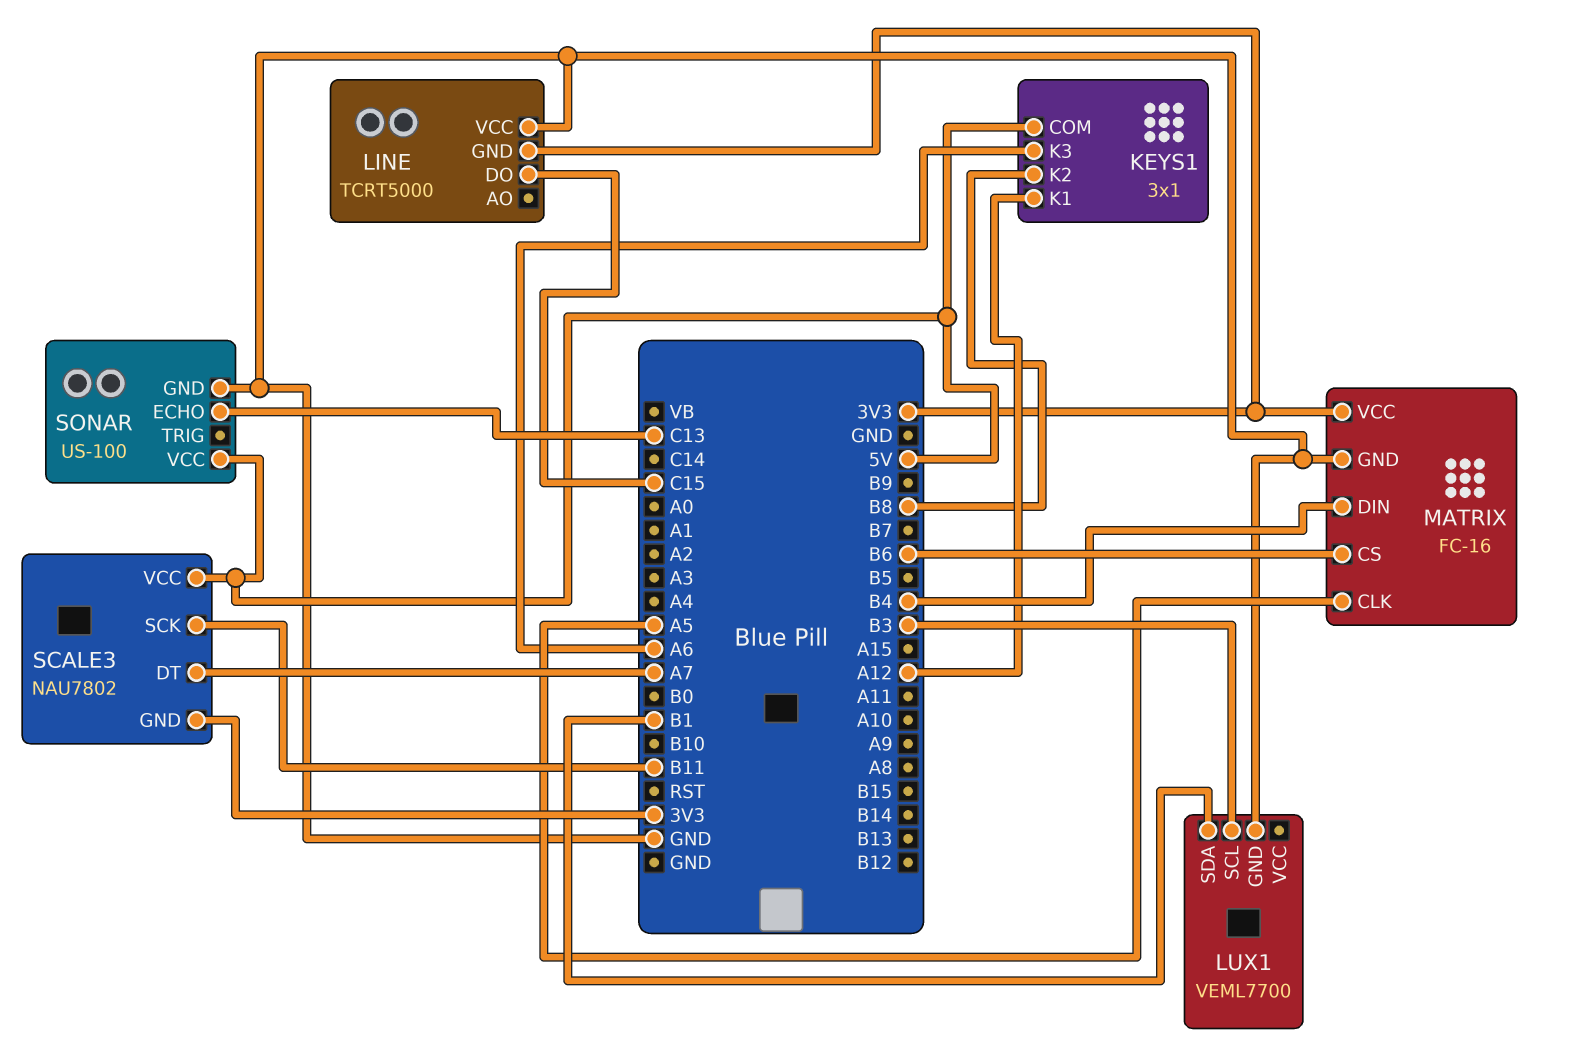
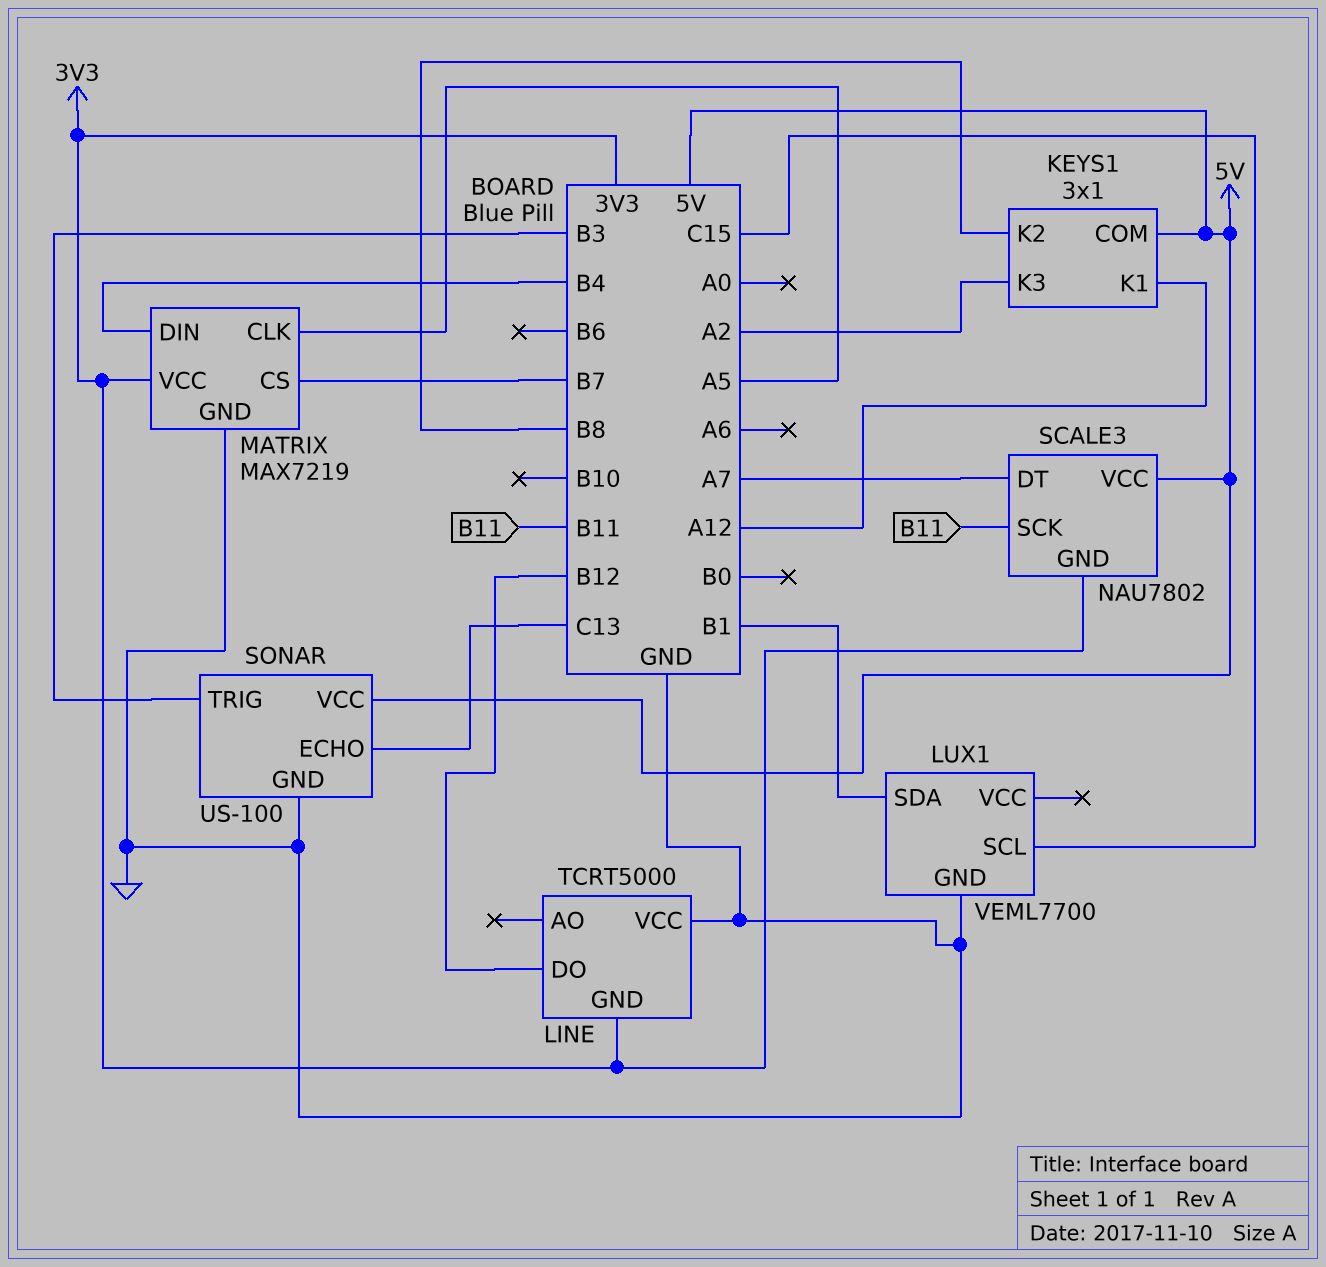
KEYS1 pin K3: A6 -> A2
LINE pin DO: C15 -> B12
LUX1 pin SCL: B3 -> C15
MATRIX: FC-16 -> MAX7219
MATRIX pin CS: B6 -> B7
SONAR pin TRIG: none -> B3

